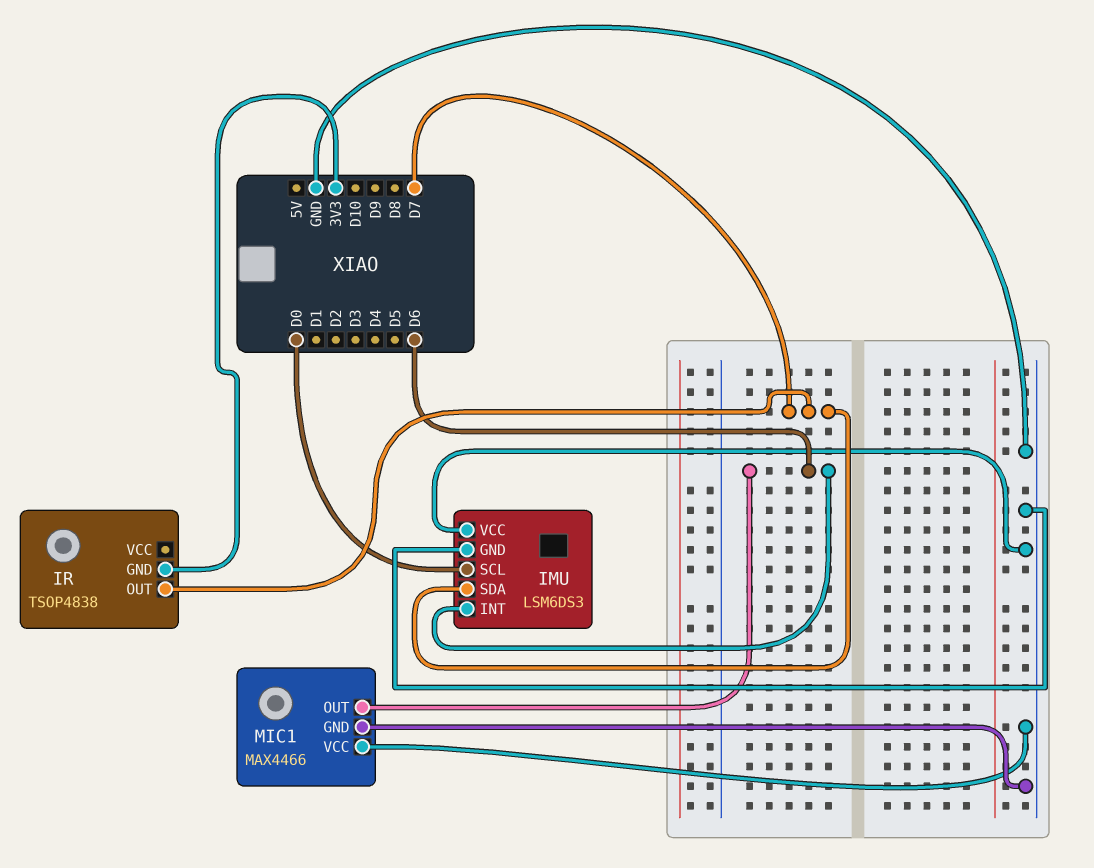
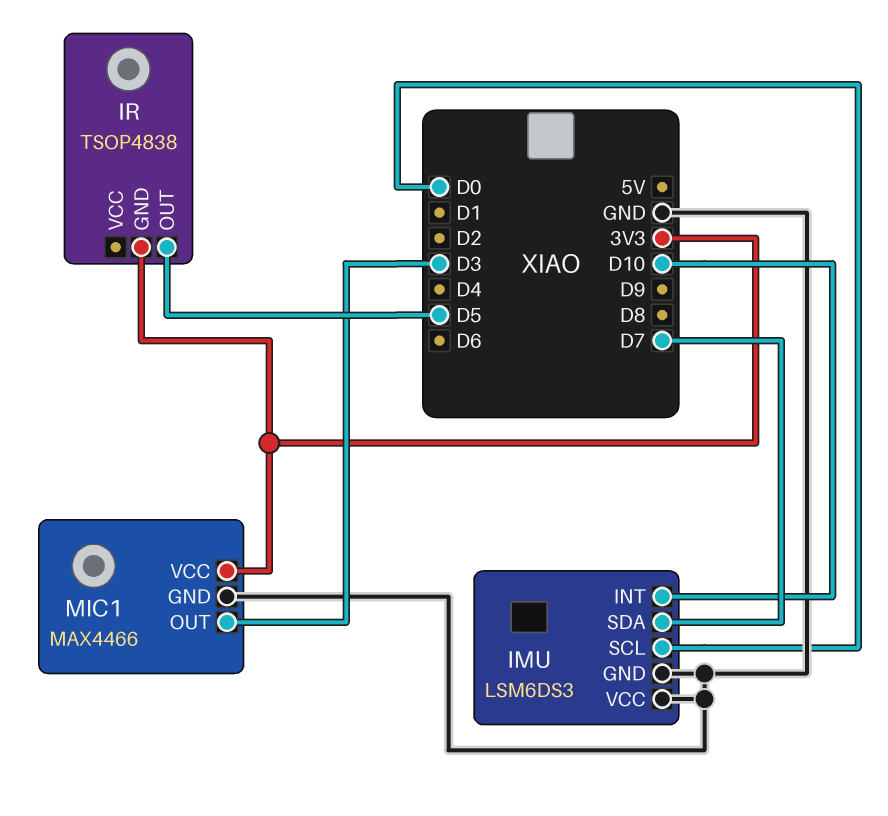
IMU pin INT: D6 -> D10
IR pin OUT: D7 -> D5
MIC1 pin OUT: D6 -> D3
MIC1 pin VCC: GND -> 3V3

